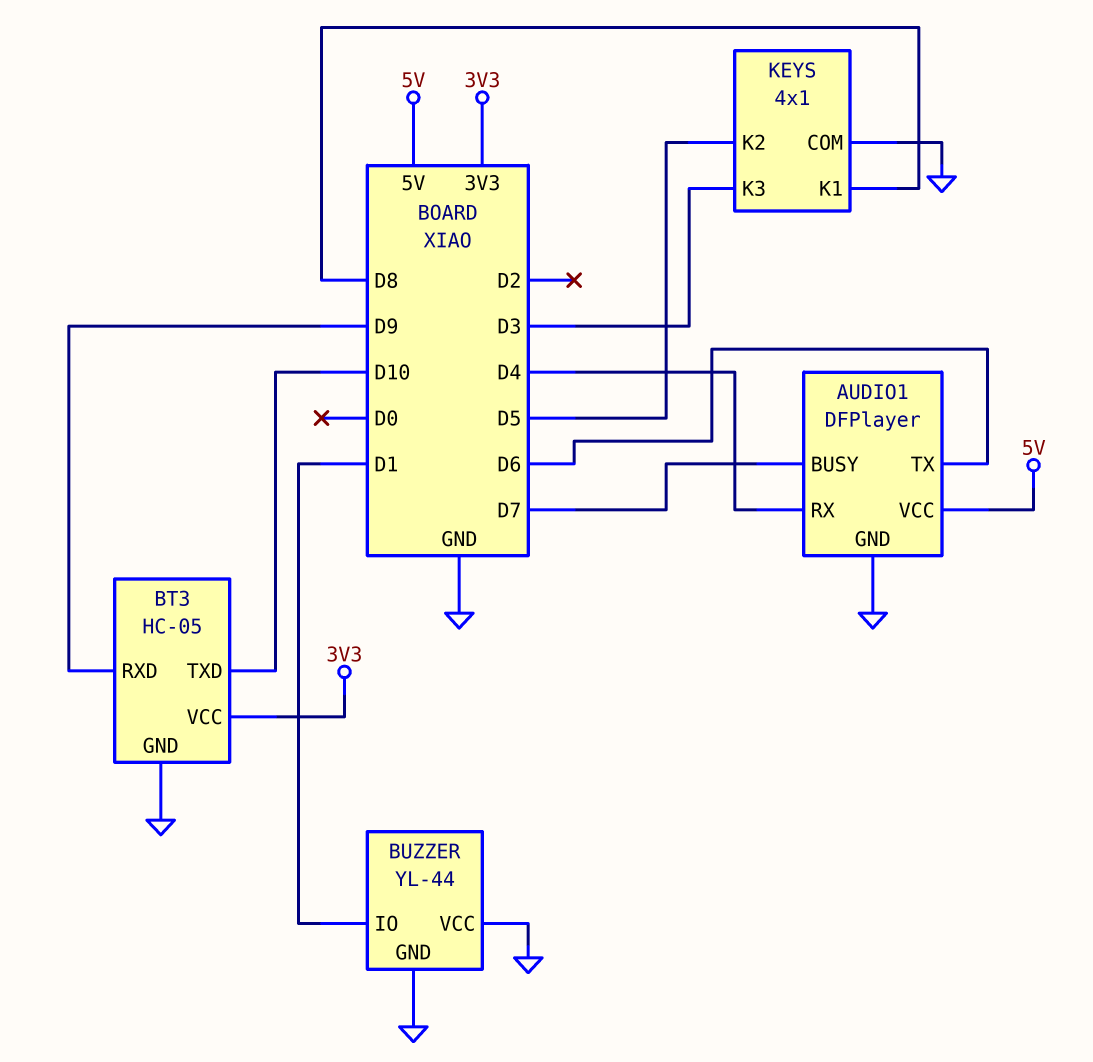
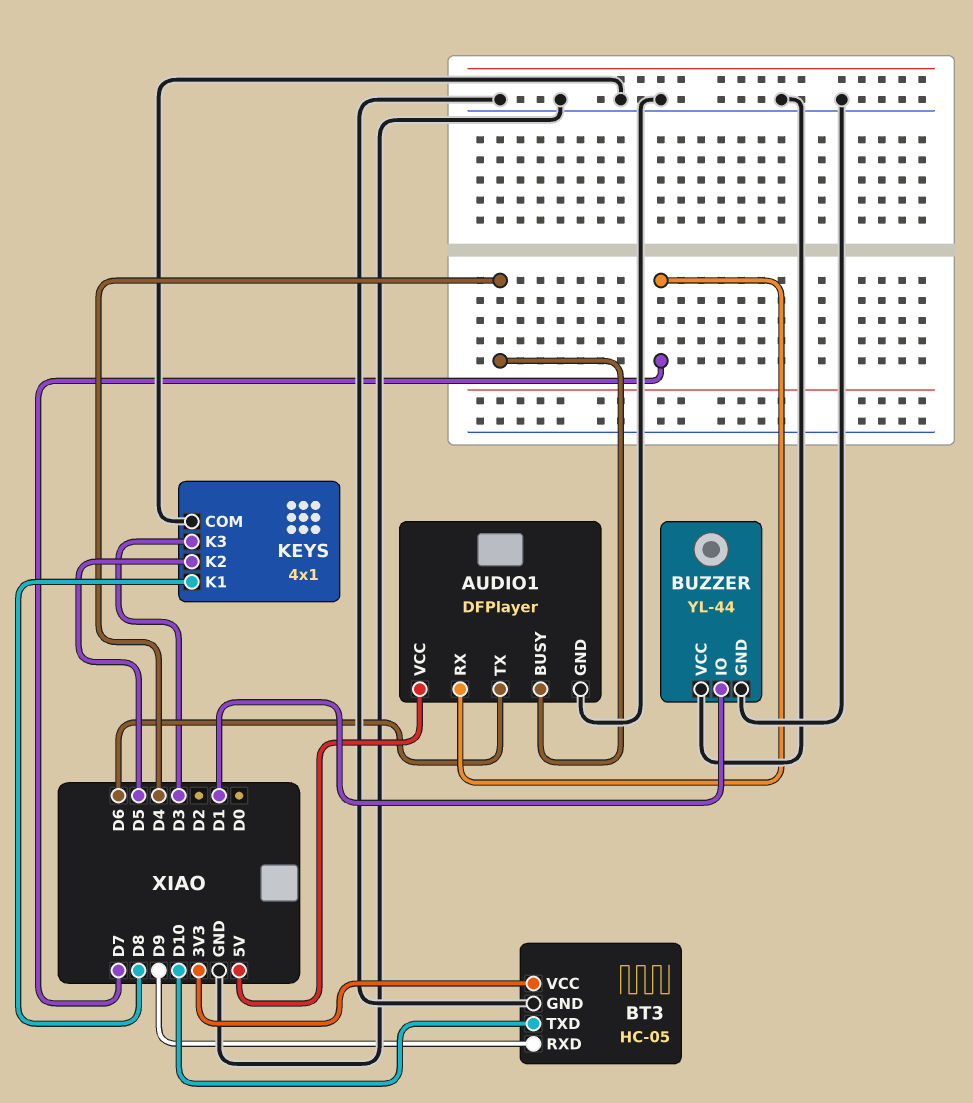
AUDIO1 pin BUSY: D7 -> D4
AUDIO1 pin RX: D4 -> D7

